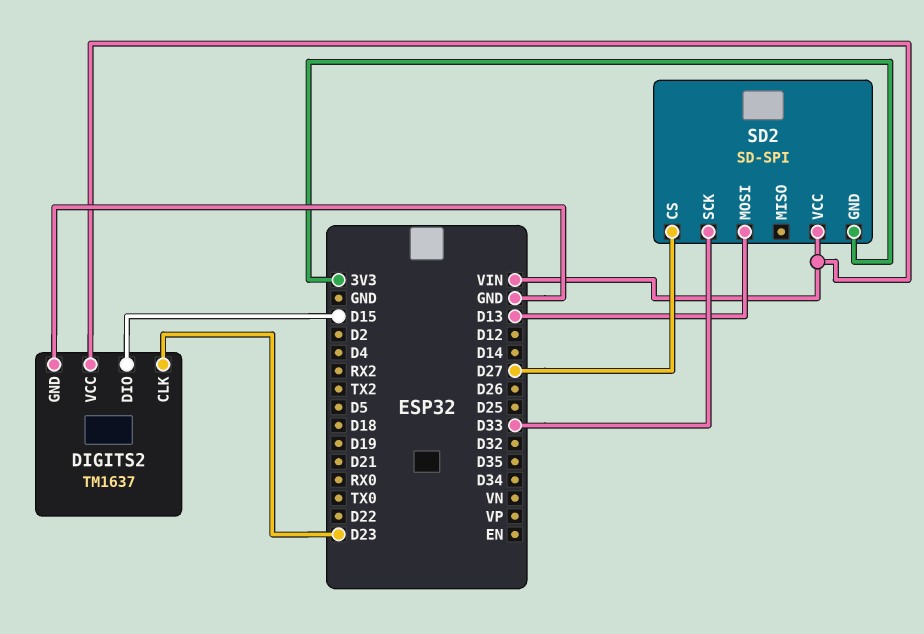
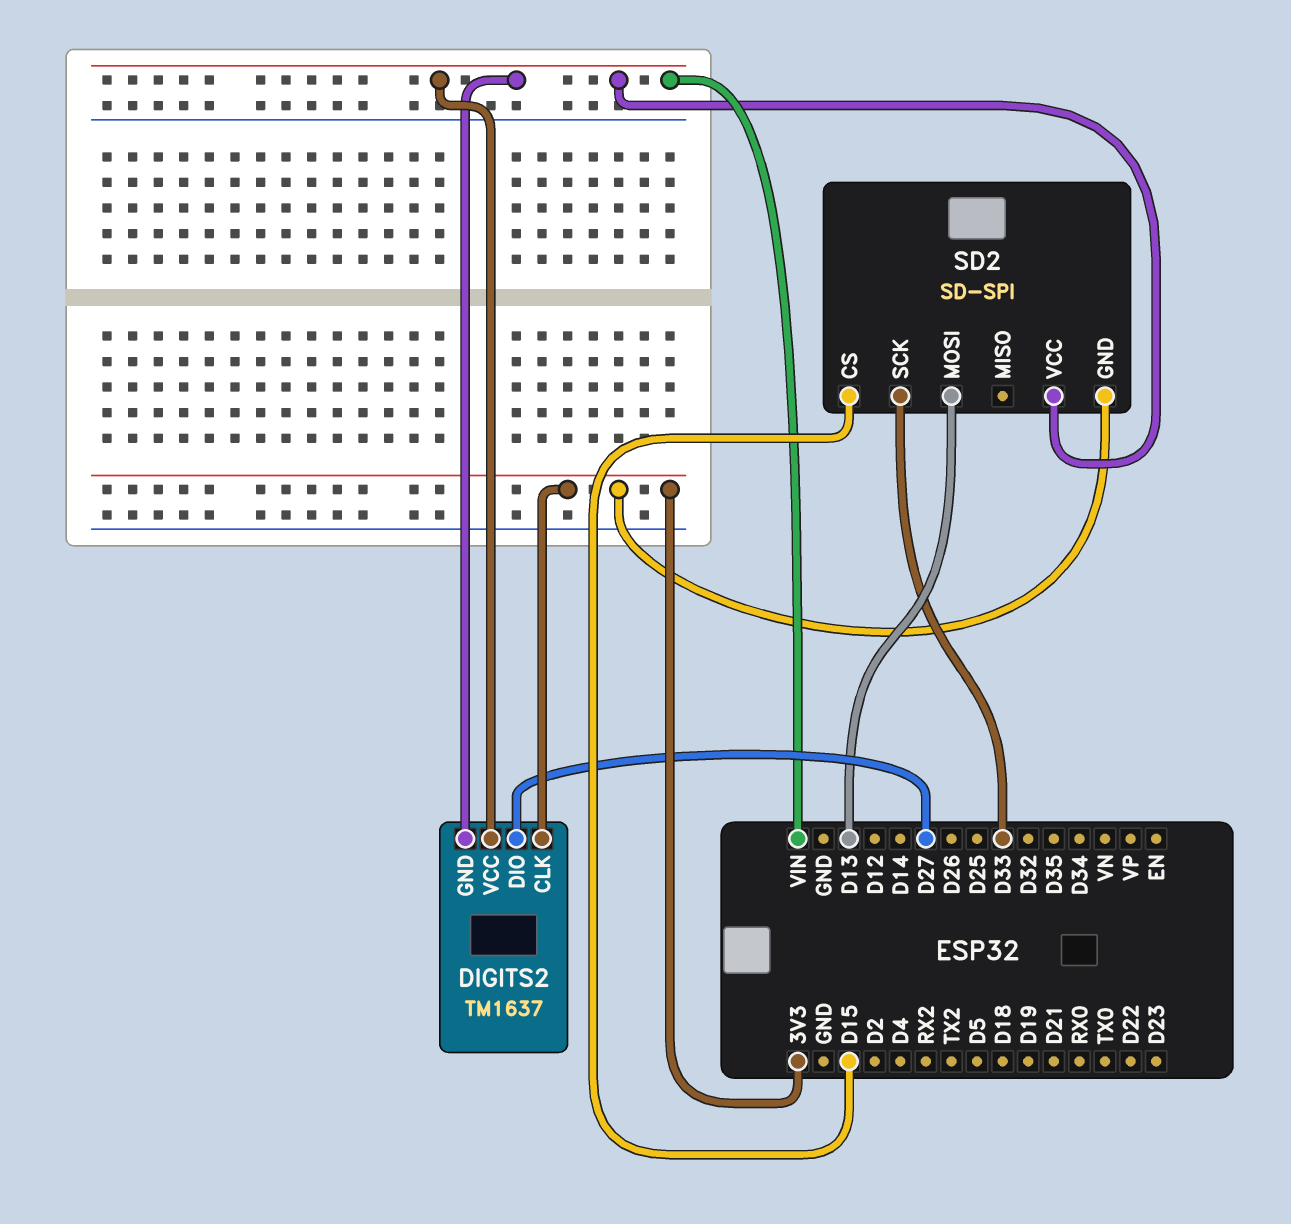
DIGITS2 pin CLK: D23 -> 3V3
DIGITS2 pin DIO: D15 -> D27
DIGITS2 pin GND: GND -> VIN
SD2 pin CS: D27 -> D15

